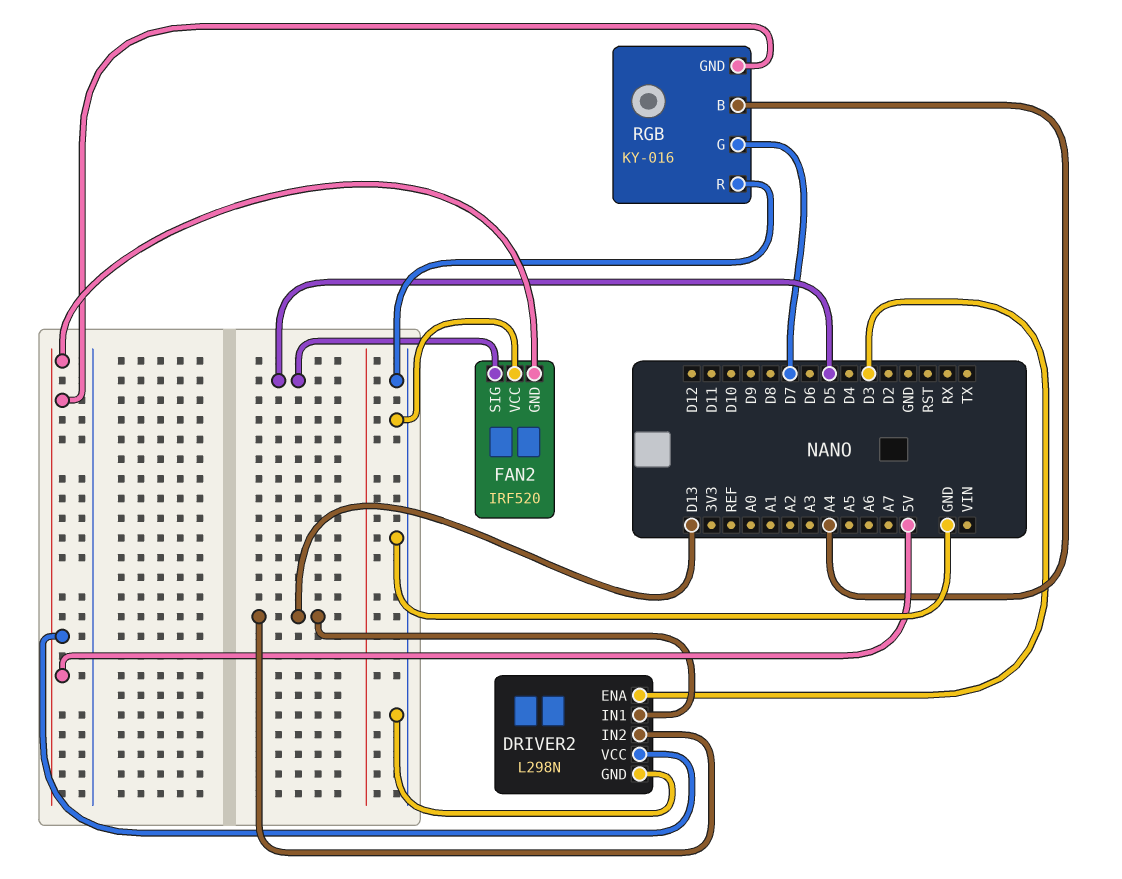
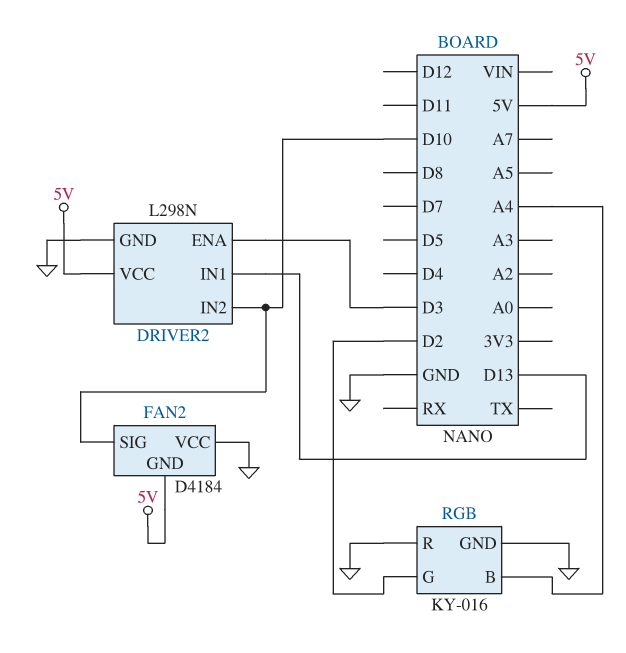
DRIVER2 pin IN2: D13 -> D10
FAN2: IRF520 -> D4184
FAN2 pin SIG: D5 -> D10
RGB pin G: D7 -> D2
RGB pin GND: 5V -> GND

